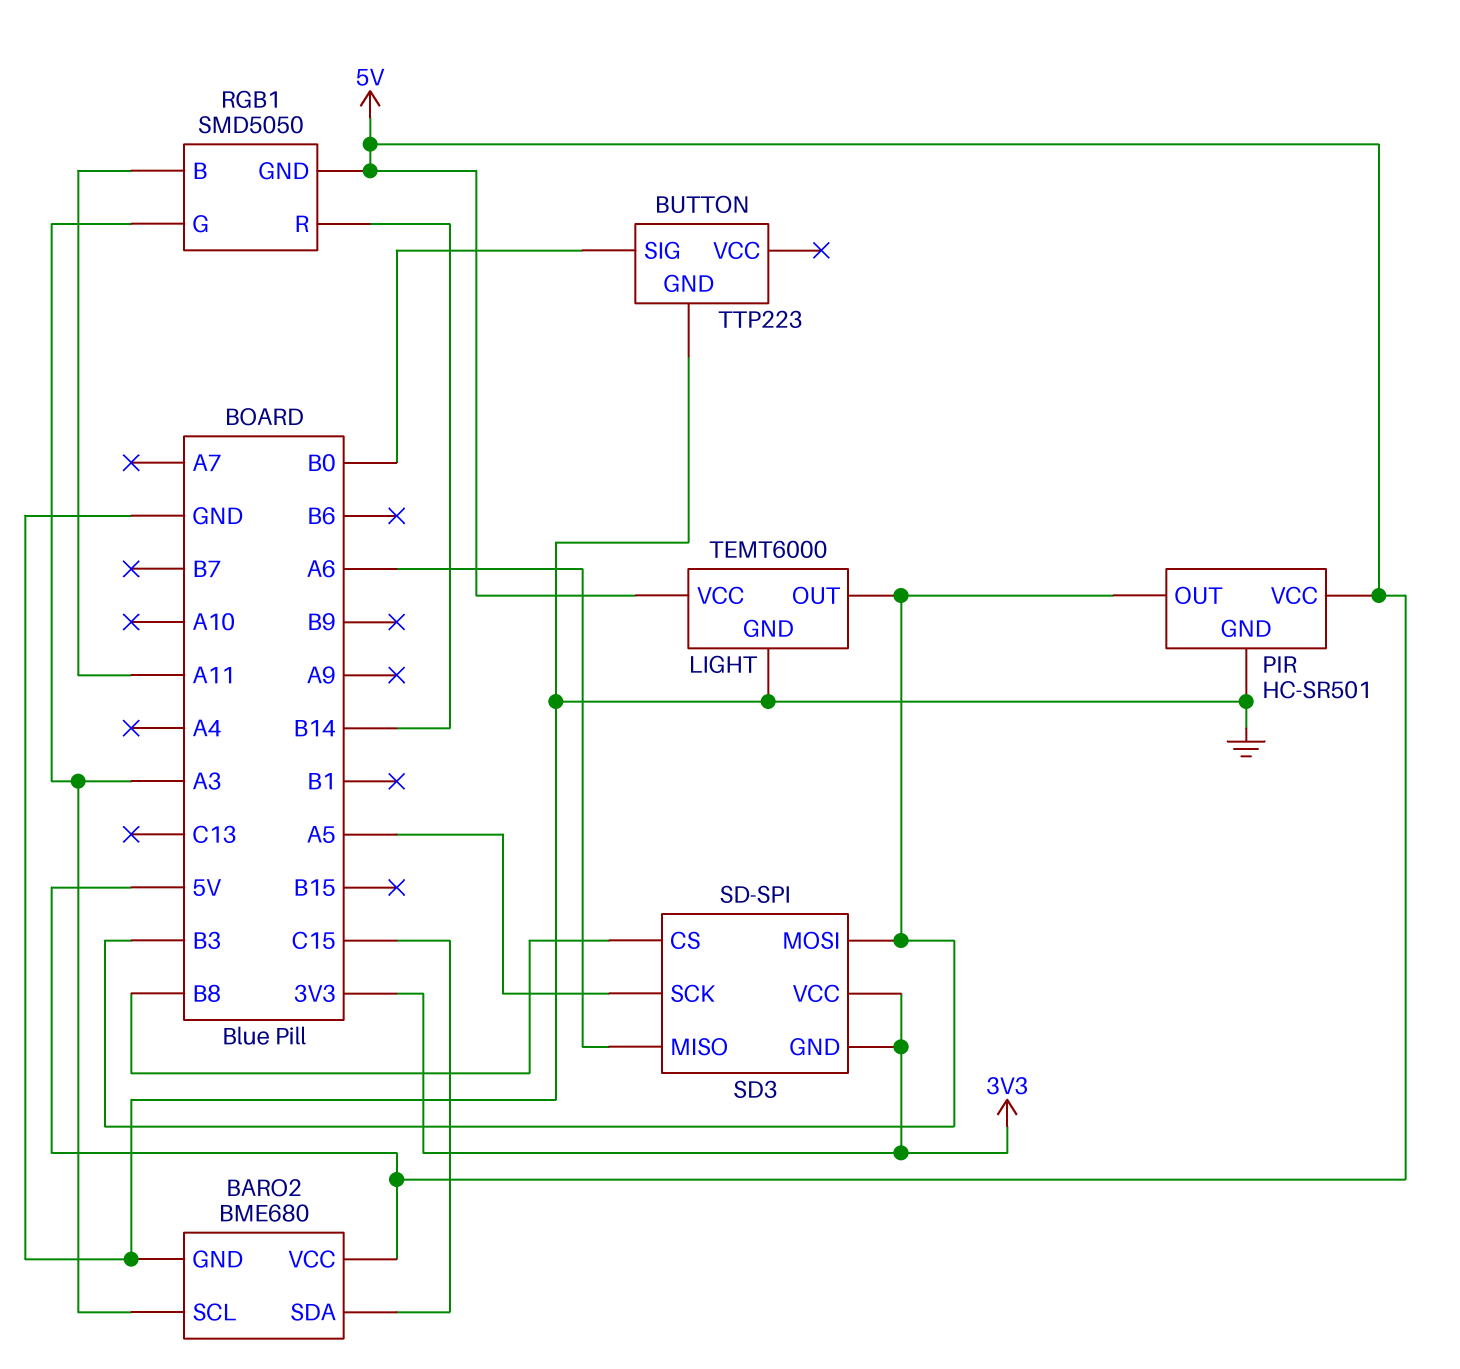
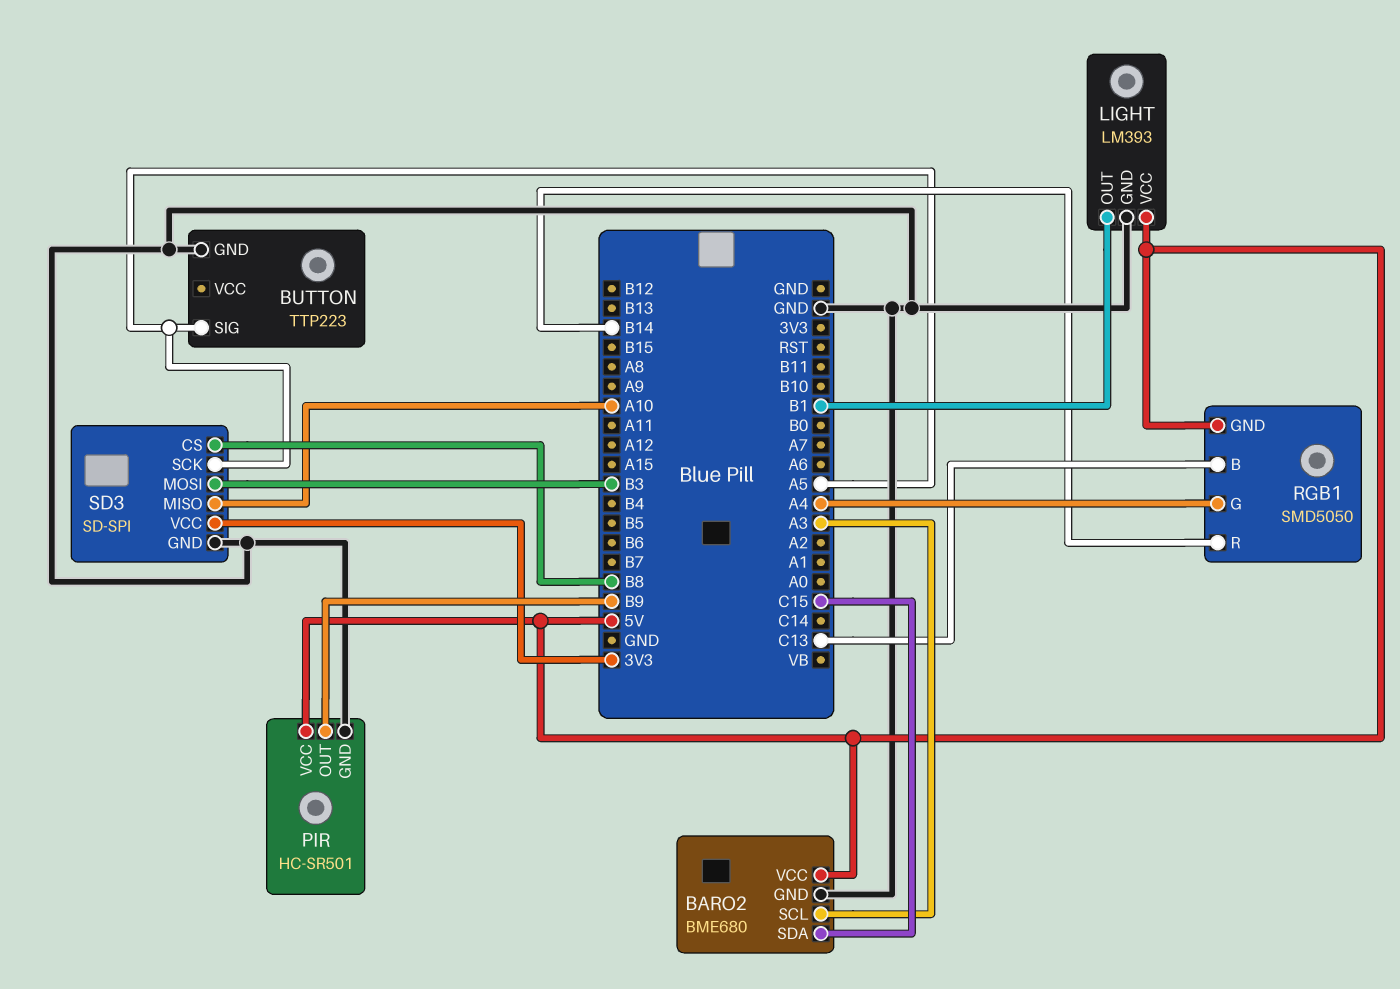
BUTTON pin SIG: B0 -> A5
LIGHT: TEMT6000 -> LM393
LIGHT pin OUT: B3 -> B1
PIR pin OUT: B3 -> B9
RGB1 pin B: A11 -> C13
RGB1 pin G: A3 -> A4
SD3 pin GND: 3V3 -> GND
SD3 pin MISO: A6 -> A10

